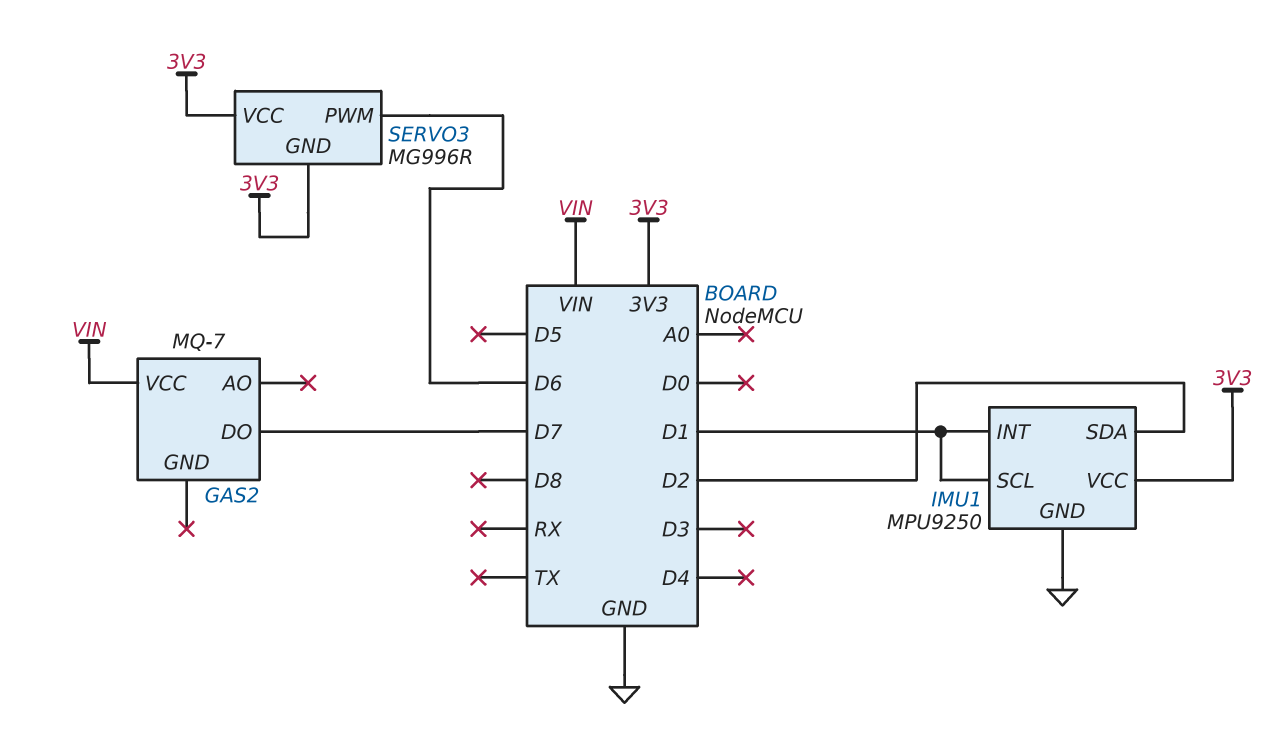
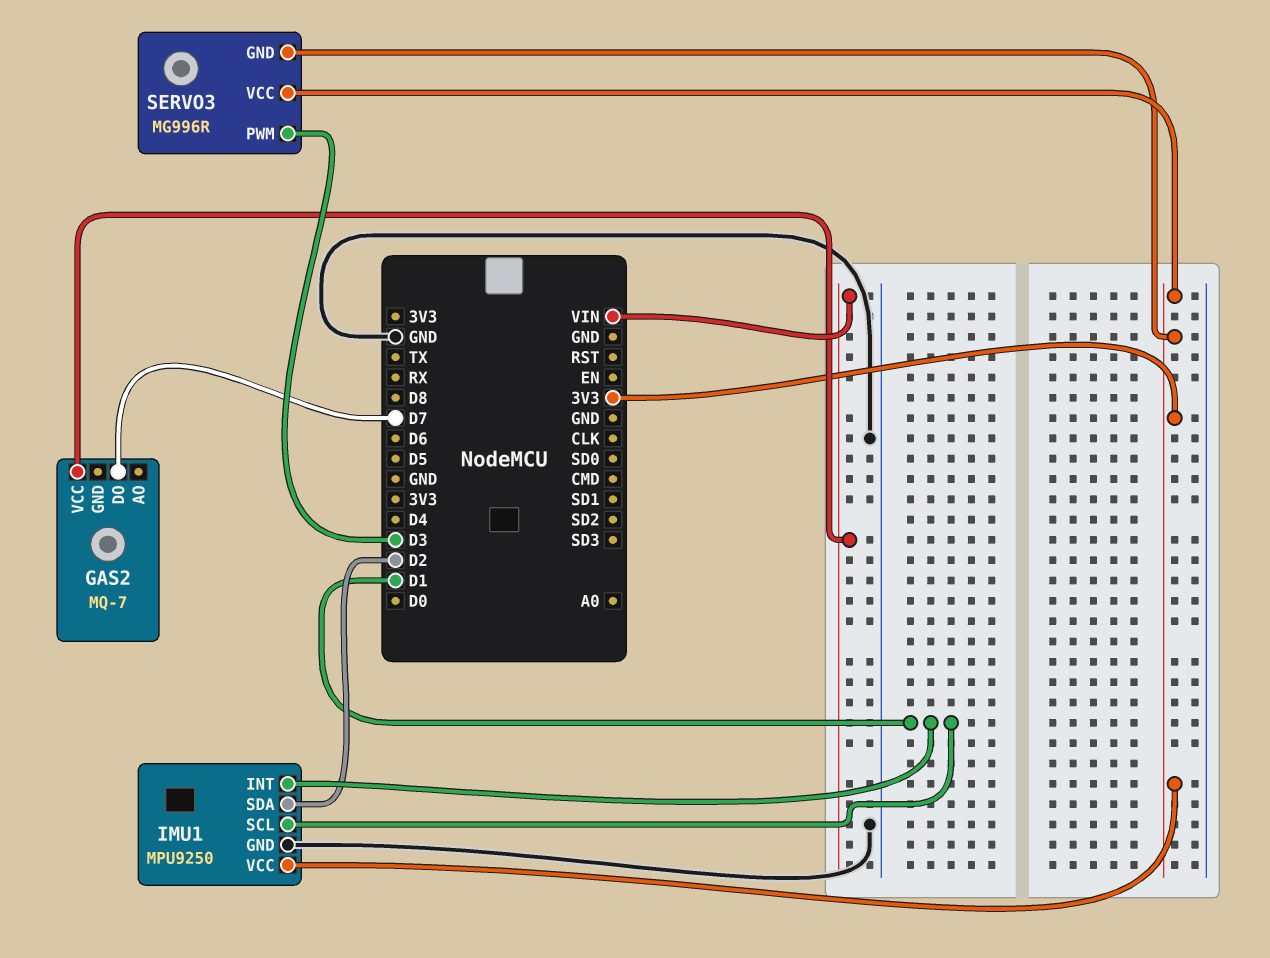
SERVO3 pin PWM: D6 -> D3

